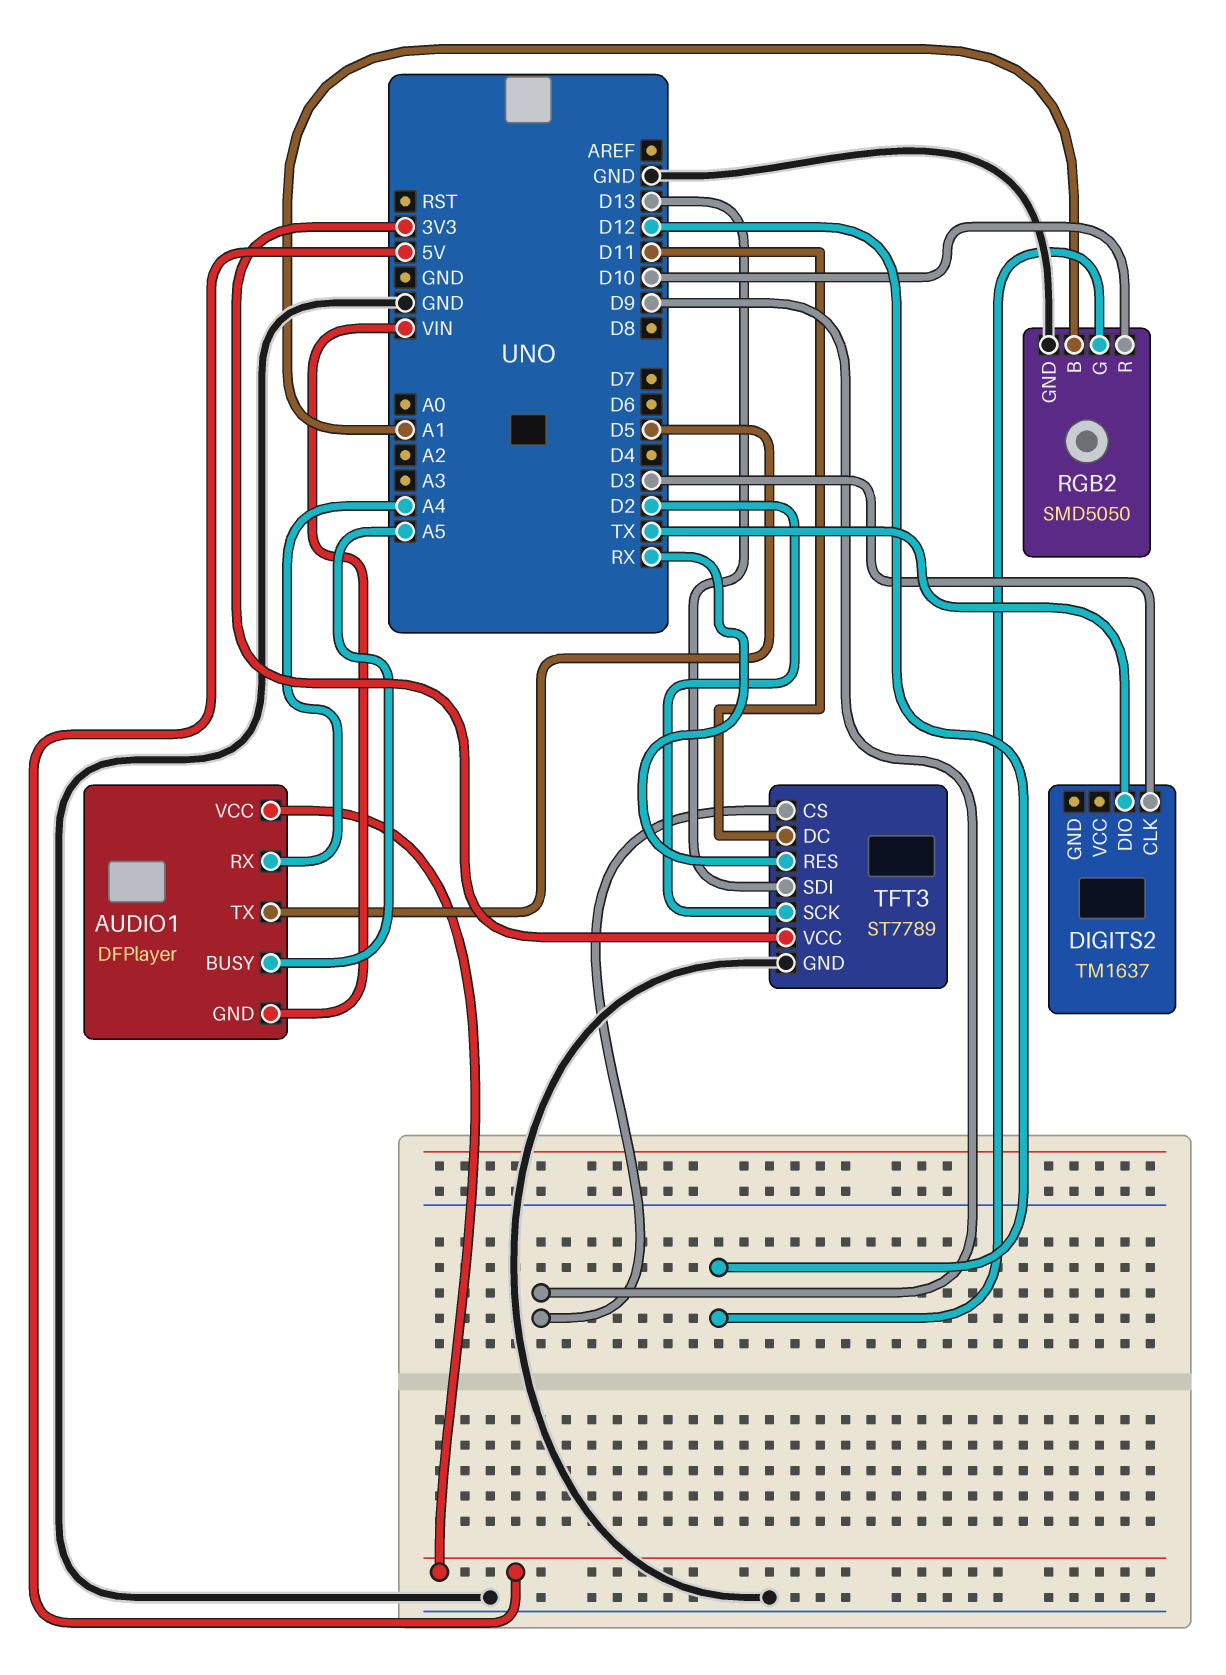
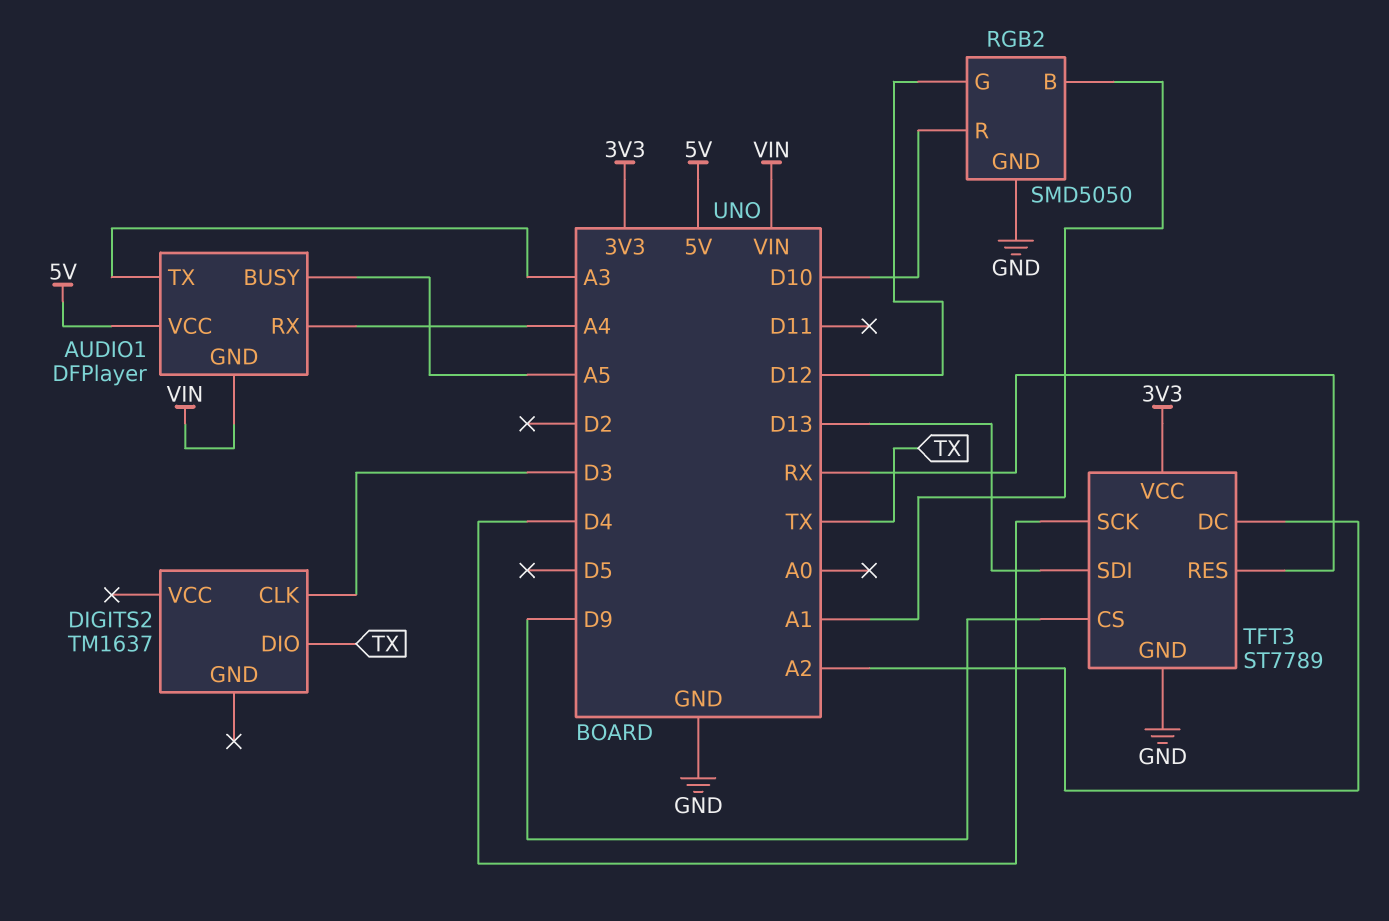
AUDIO1 pin TX: D5 -> A3
TFT3 pin DC: D11 -> A2
TFT3 pin SCK: D2 -> D4

